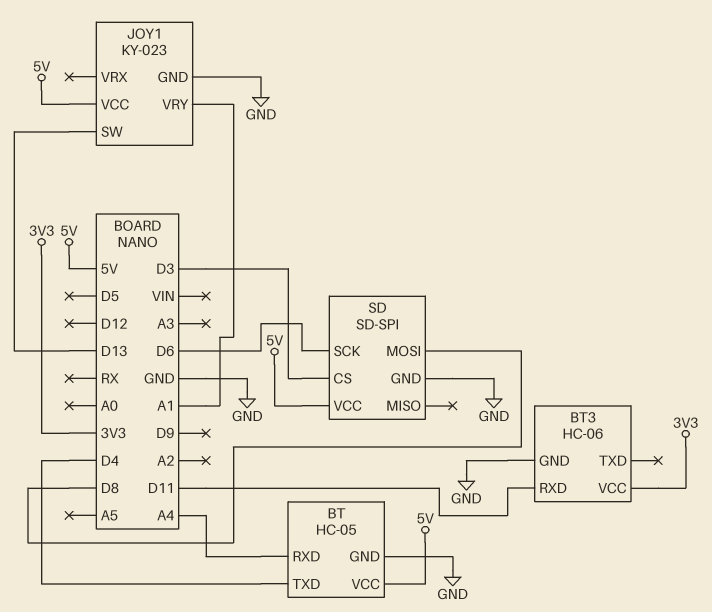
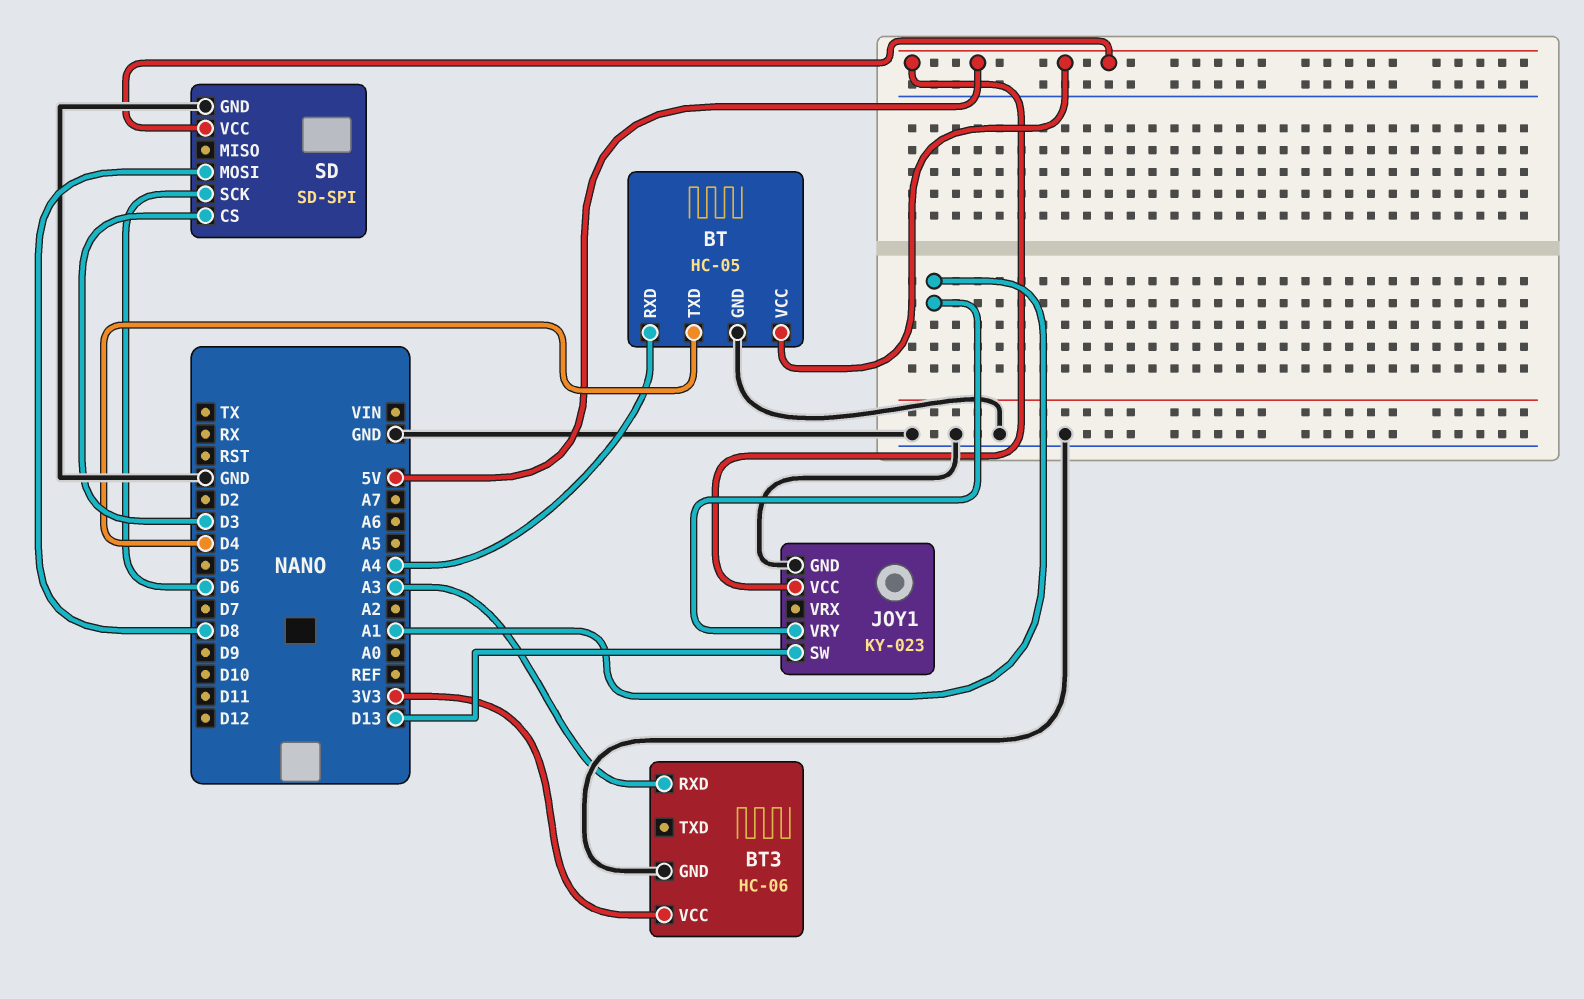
BT3 pin RXD: D11 -> A3

